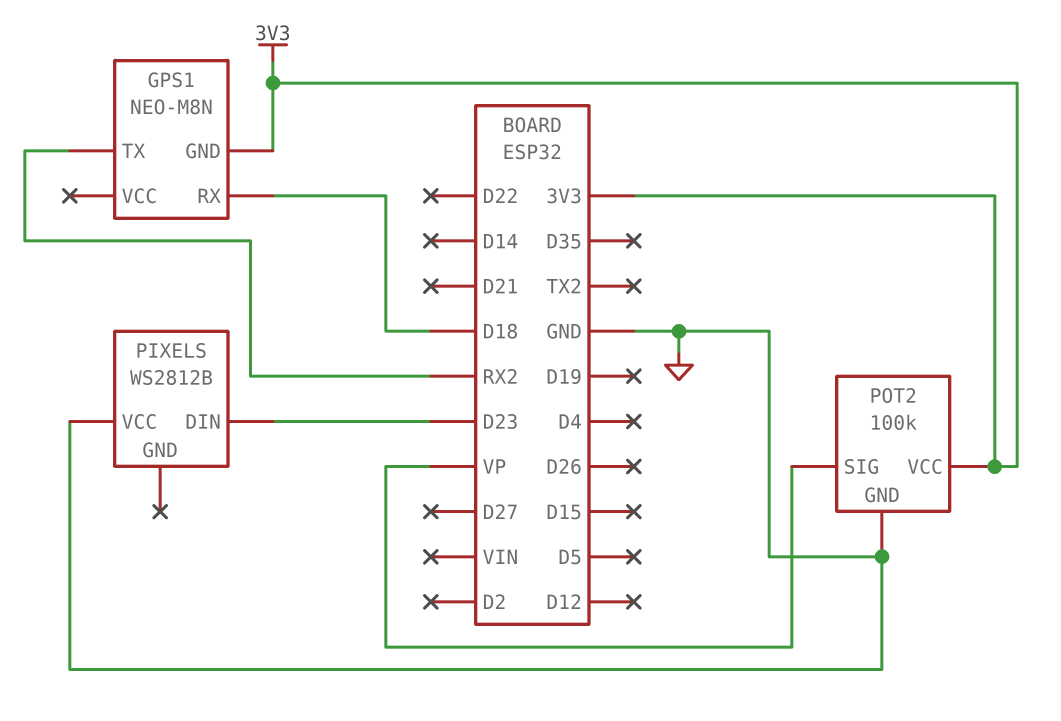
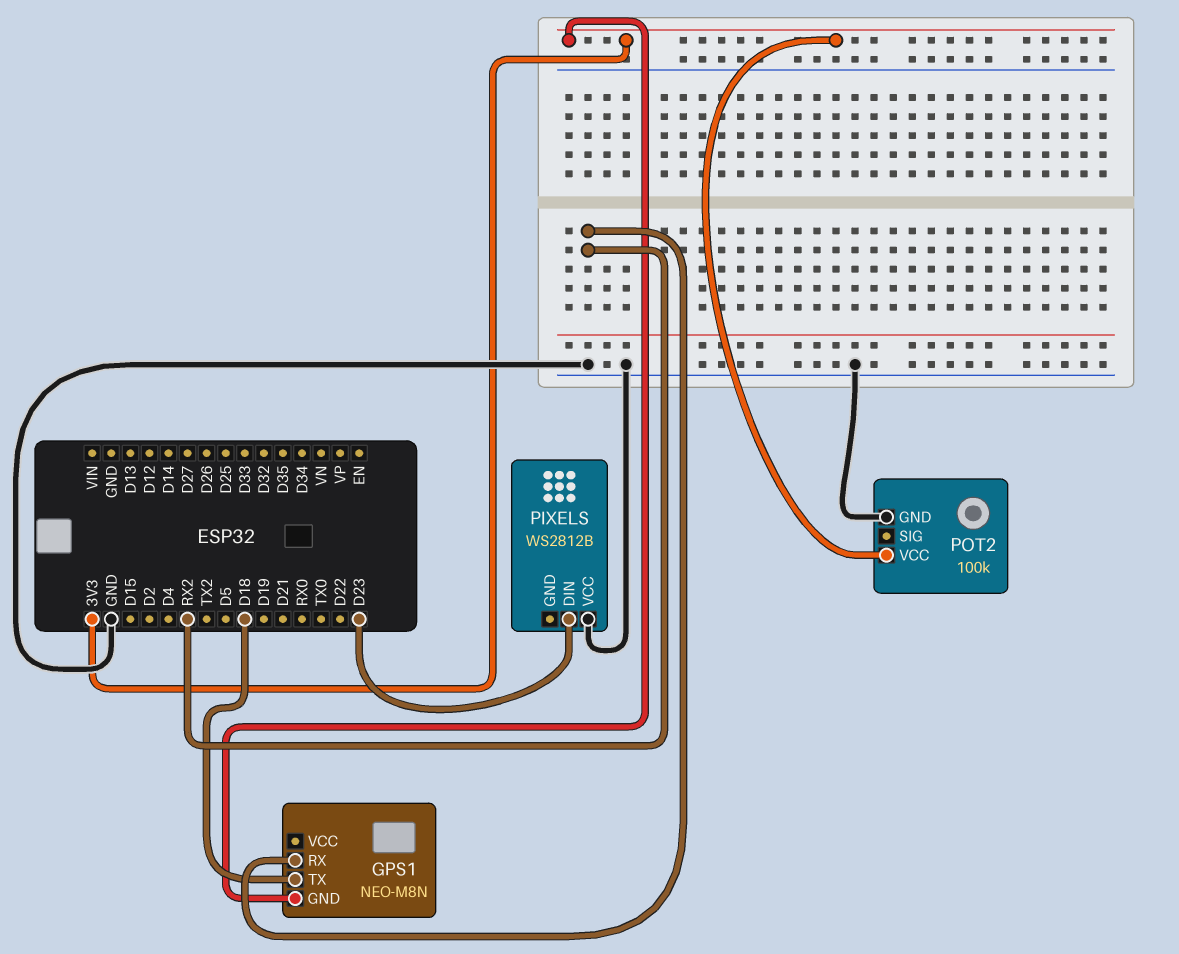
GPS1 pin RX: D18 -> RX2
GPS1 pin TX: RX2 -> D18
POT2 pin SIG: VP -> none

